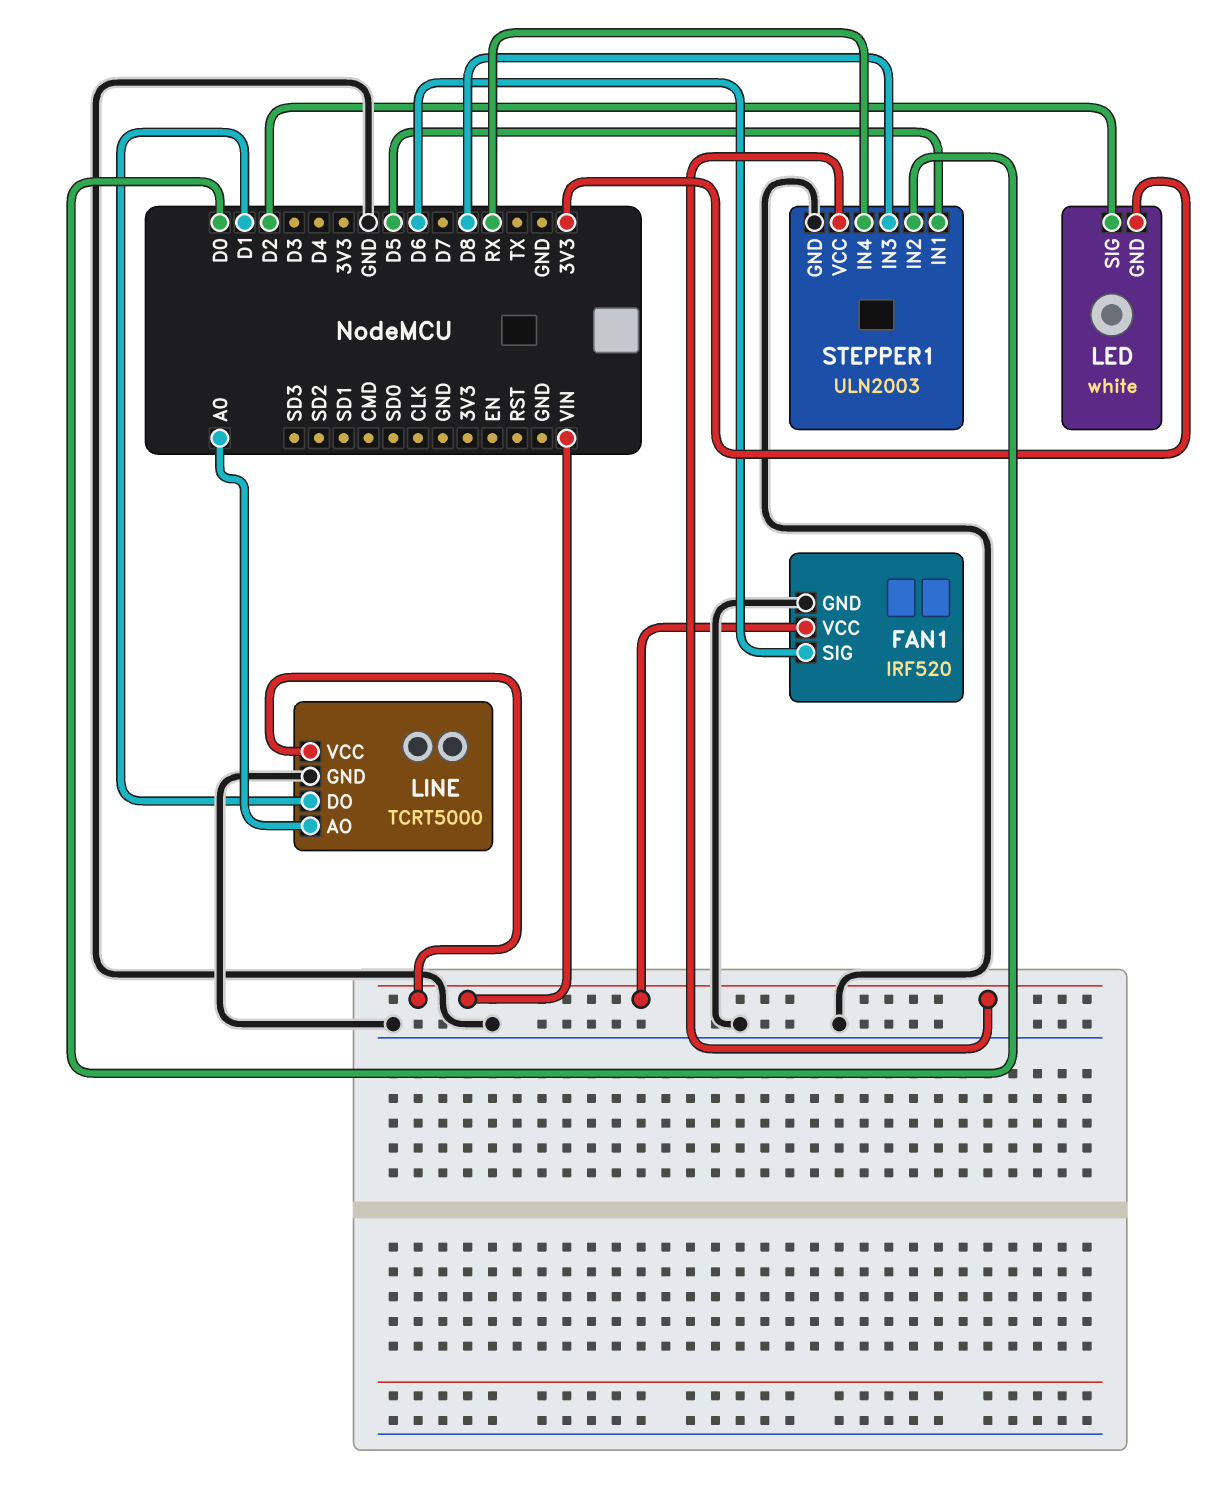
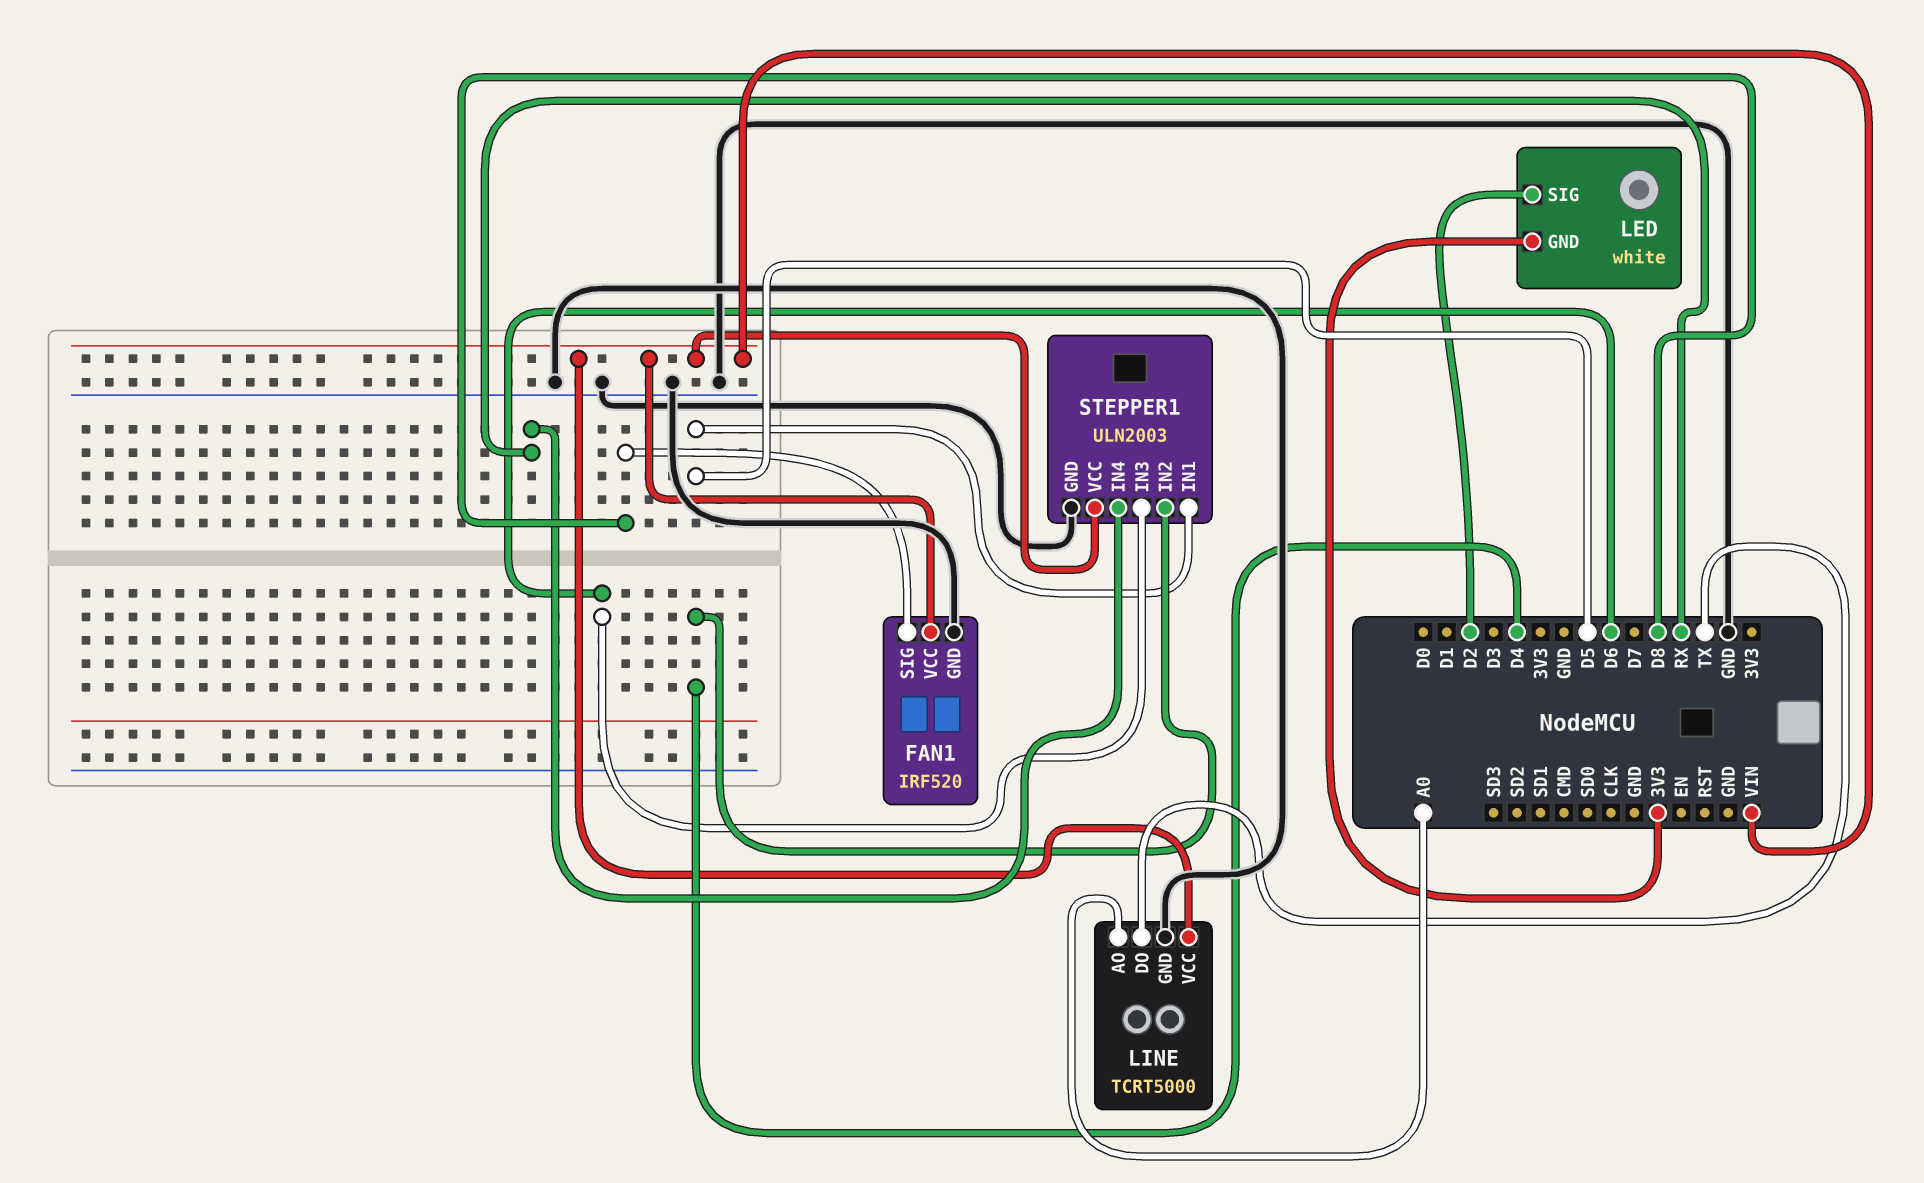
FAN1 pin SIG: D6 -> D8
LINE pin DO: D1 -> TX
STEPPER1 pin IN2: D0 -> D4
STEPPER1 pin IN3: D8 -> D6

